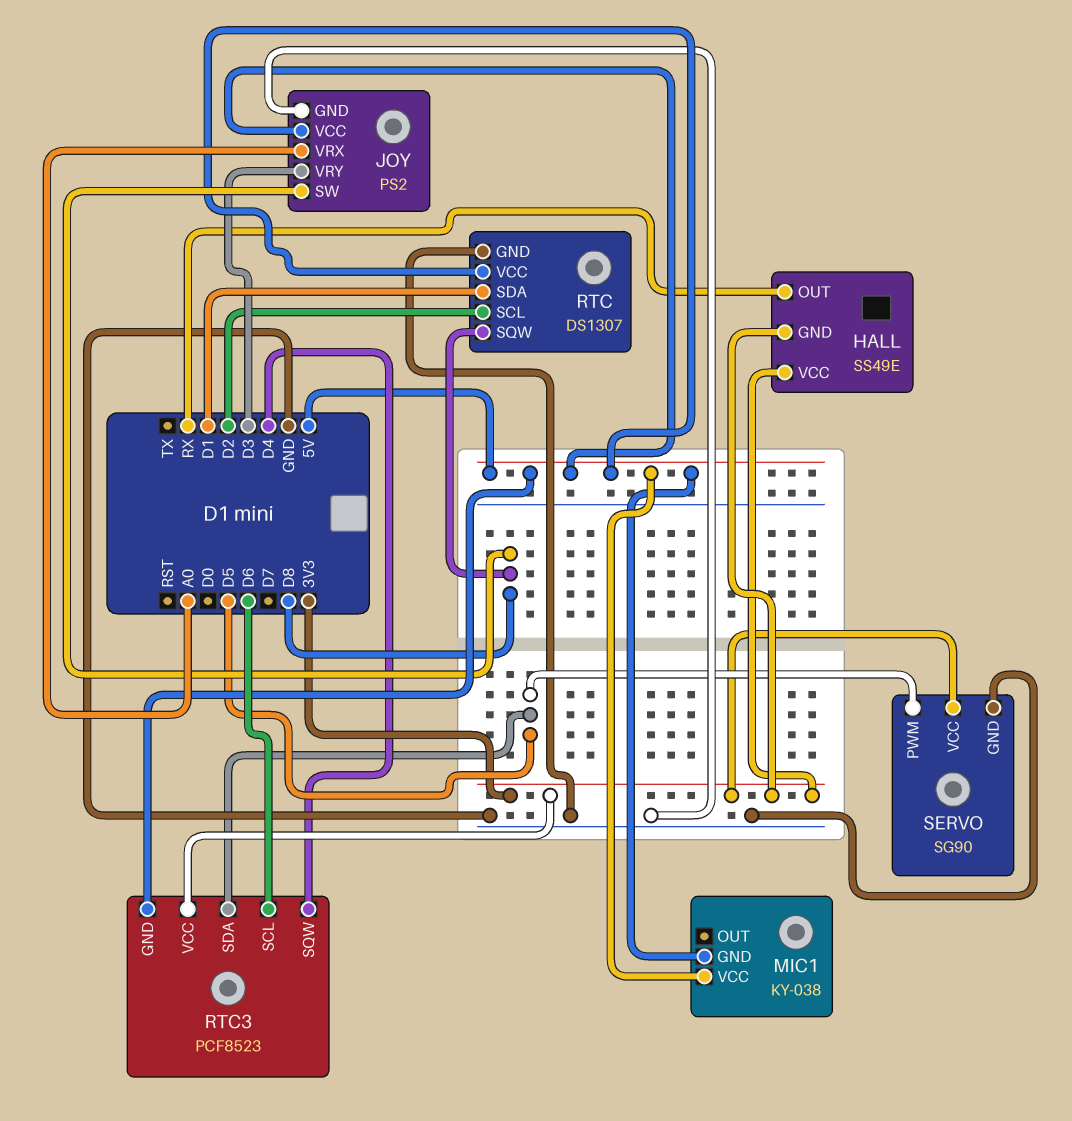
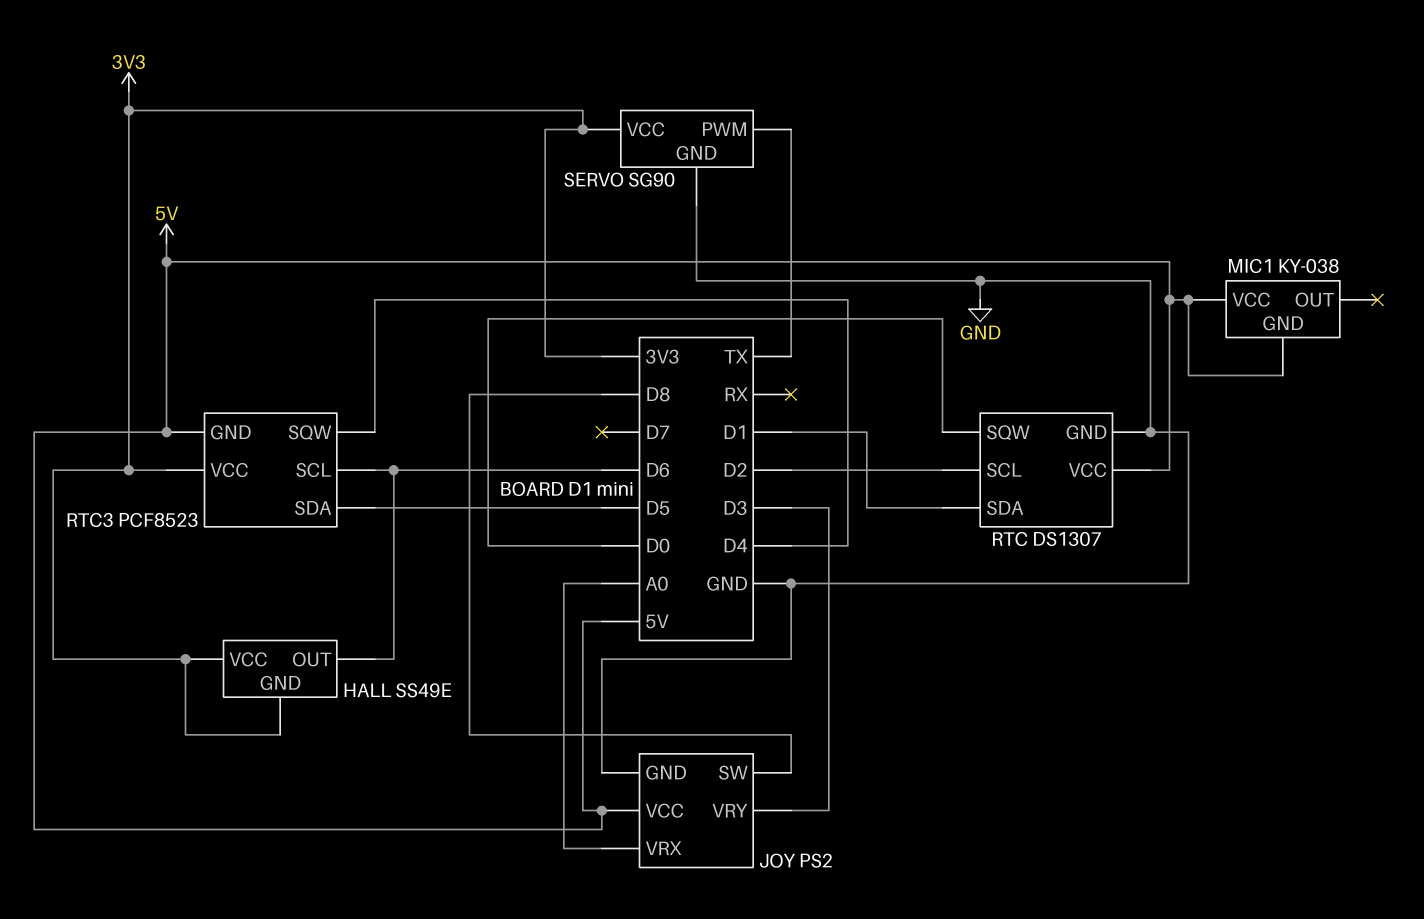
HALL pin OUT: RX -> D6
RTC pin SQW: D8 -> D0
SERVO pin PWM: D5 -> TX

